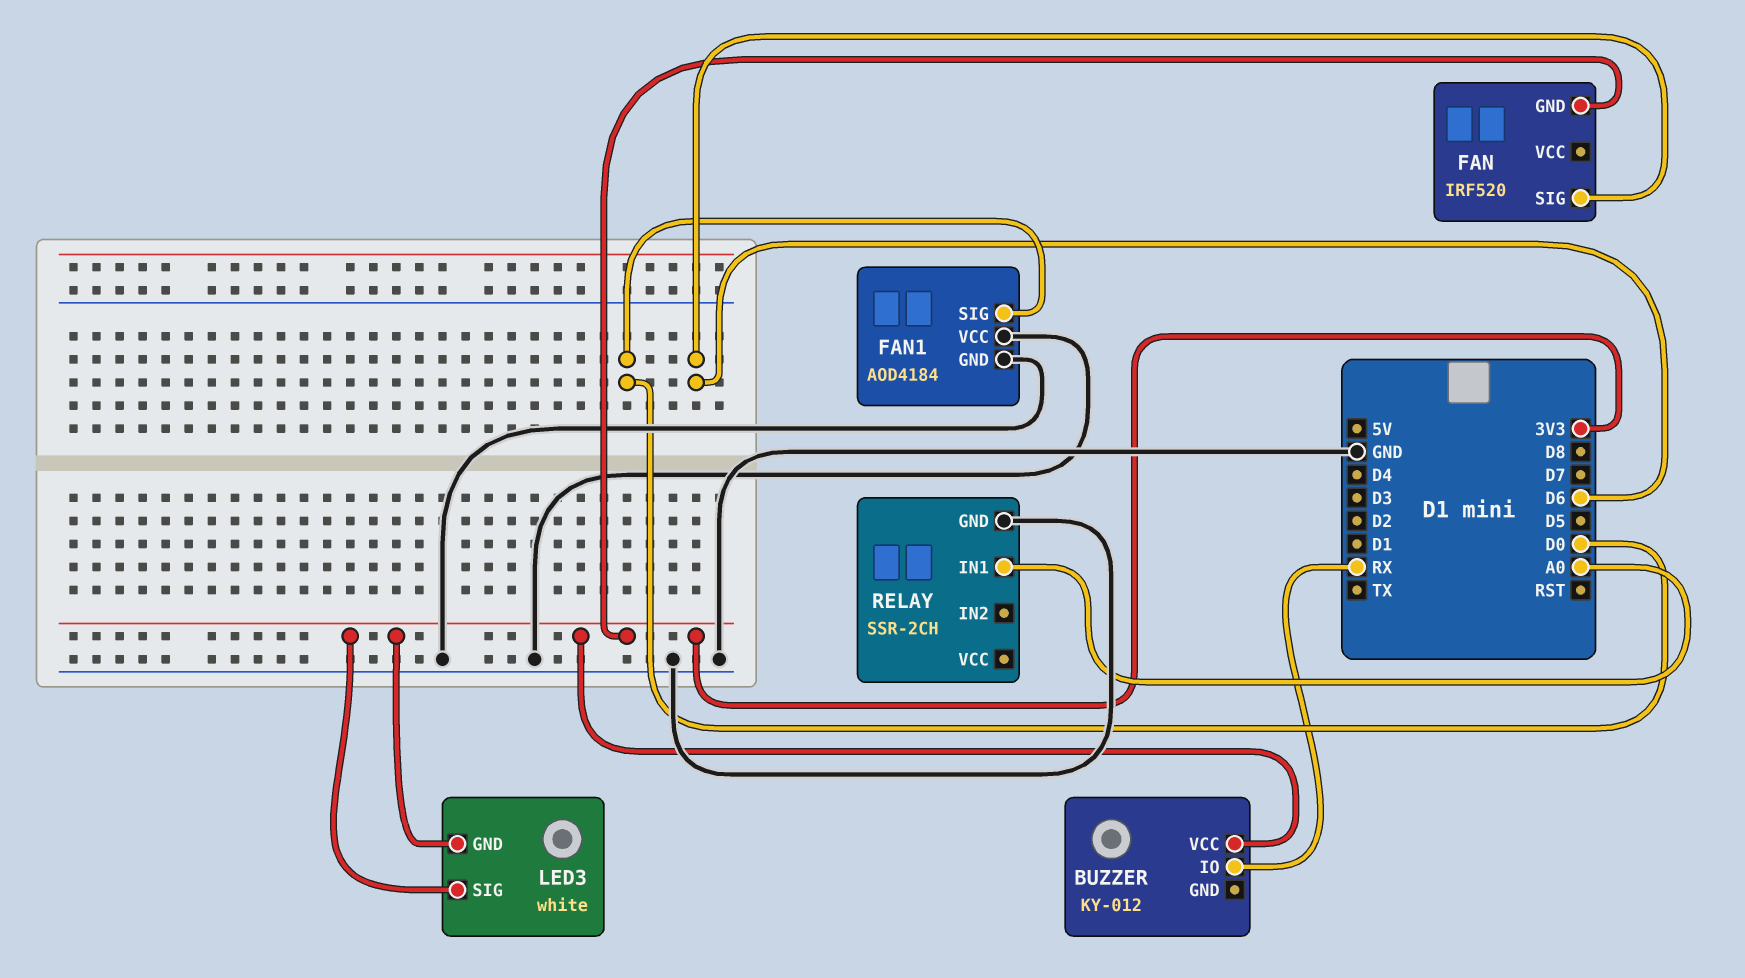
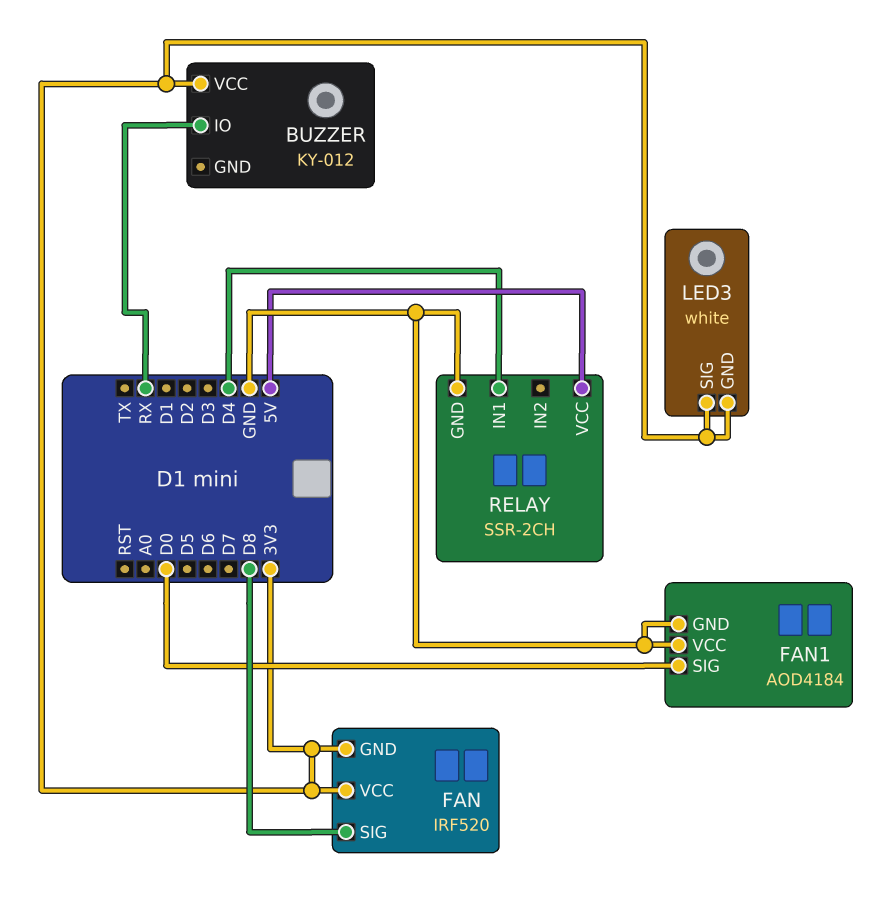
FAN pin SIG: D6 -> D8
FAN pin VCC: none -> 3V3
RELAY pin IN1: A0 -> D4
RELAY pin VCC: none -> 5V

